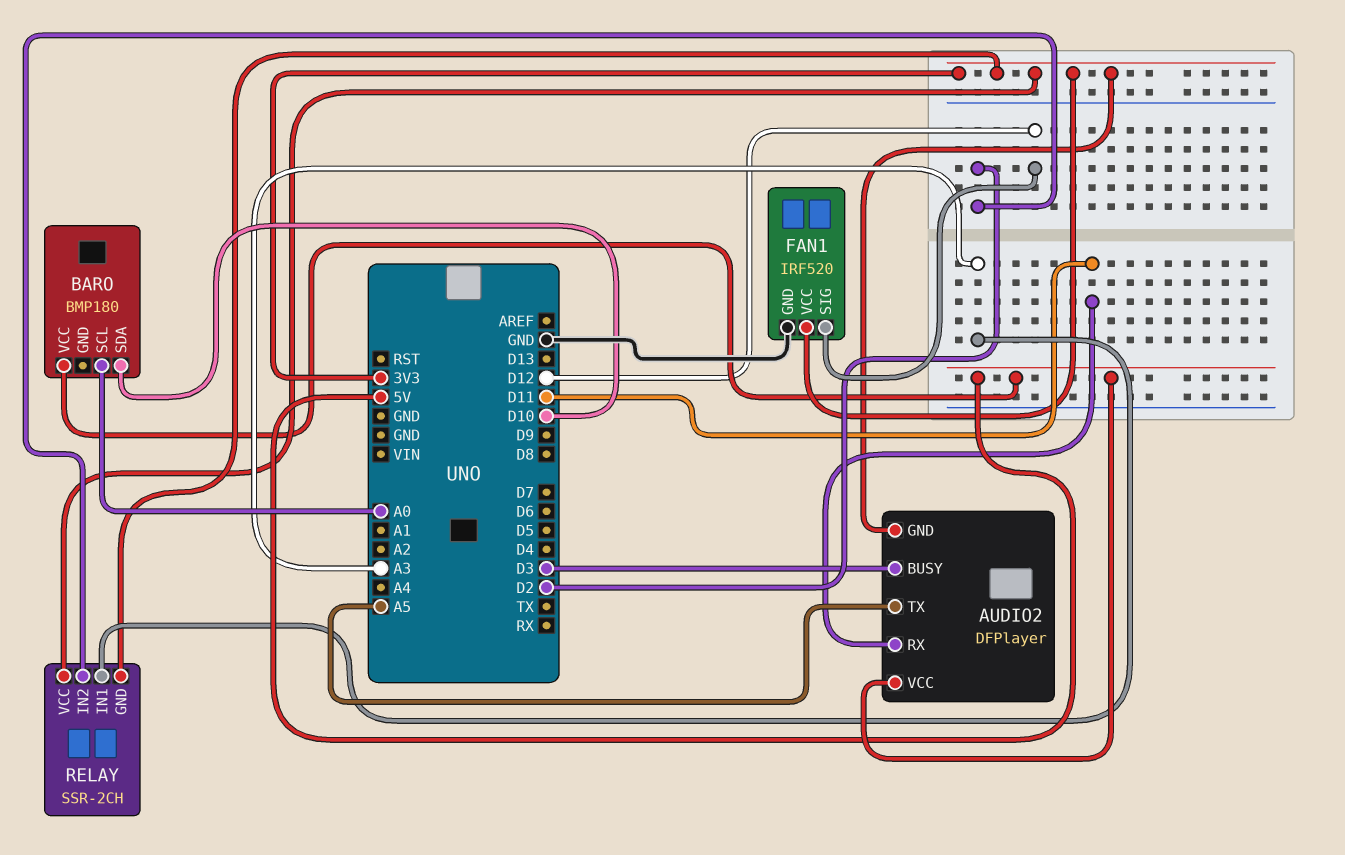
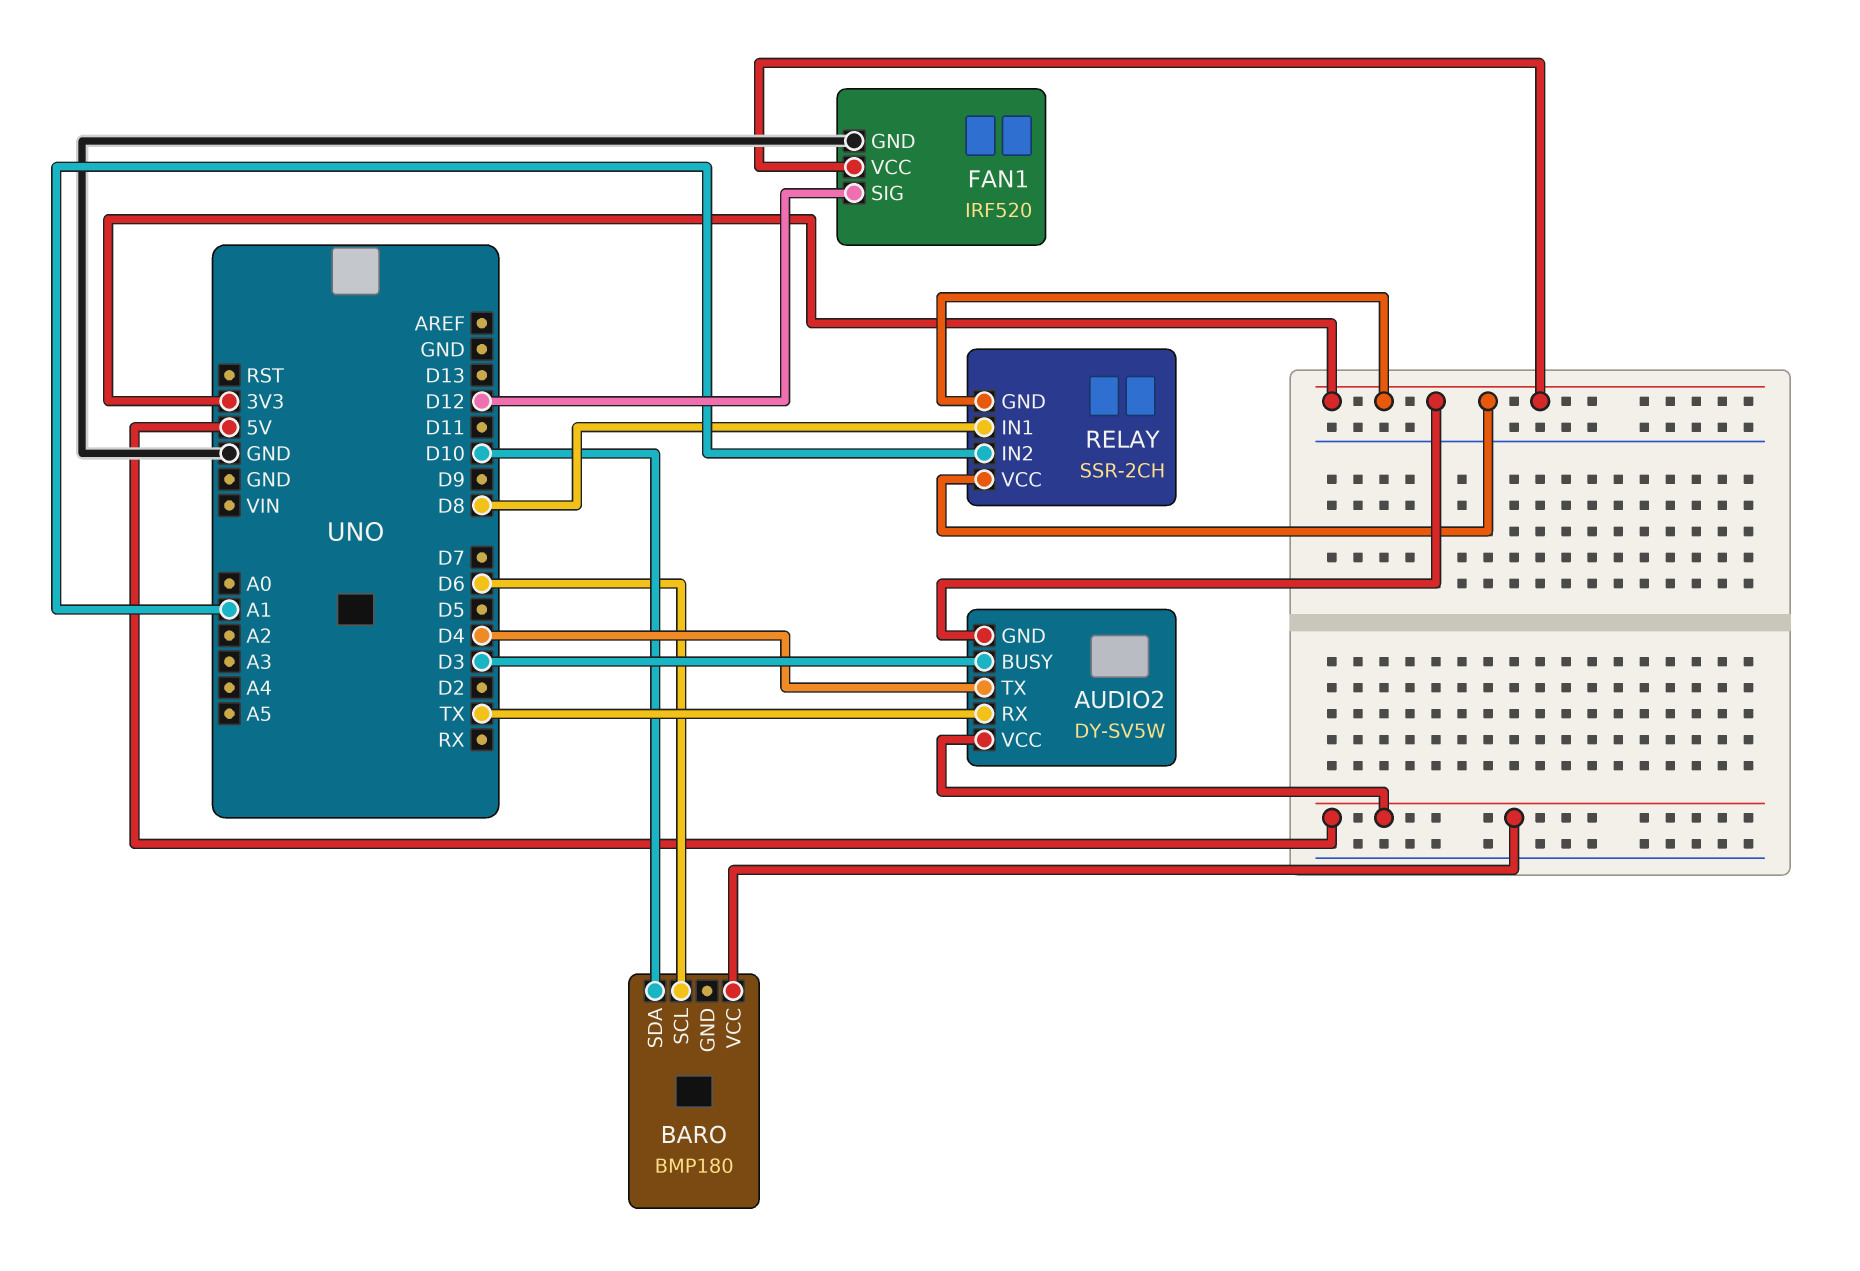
AUDIO2: DFPlayer -> DY-SV5W
AUDIO2 pin RX: D11 -> TX
AUDIO2 pin TX: A5 -> D4
BARO pin SCL: A0 -> D6
RELAY pin IN1: A3 -> D8
RELAY pin IN2: D2 -> A1

